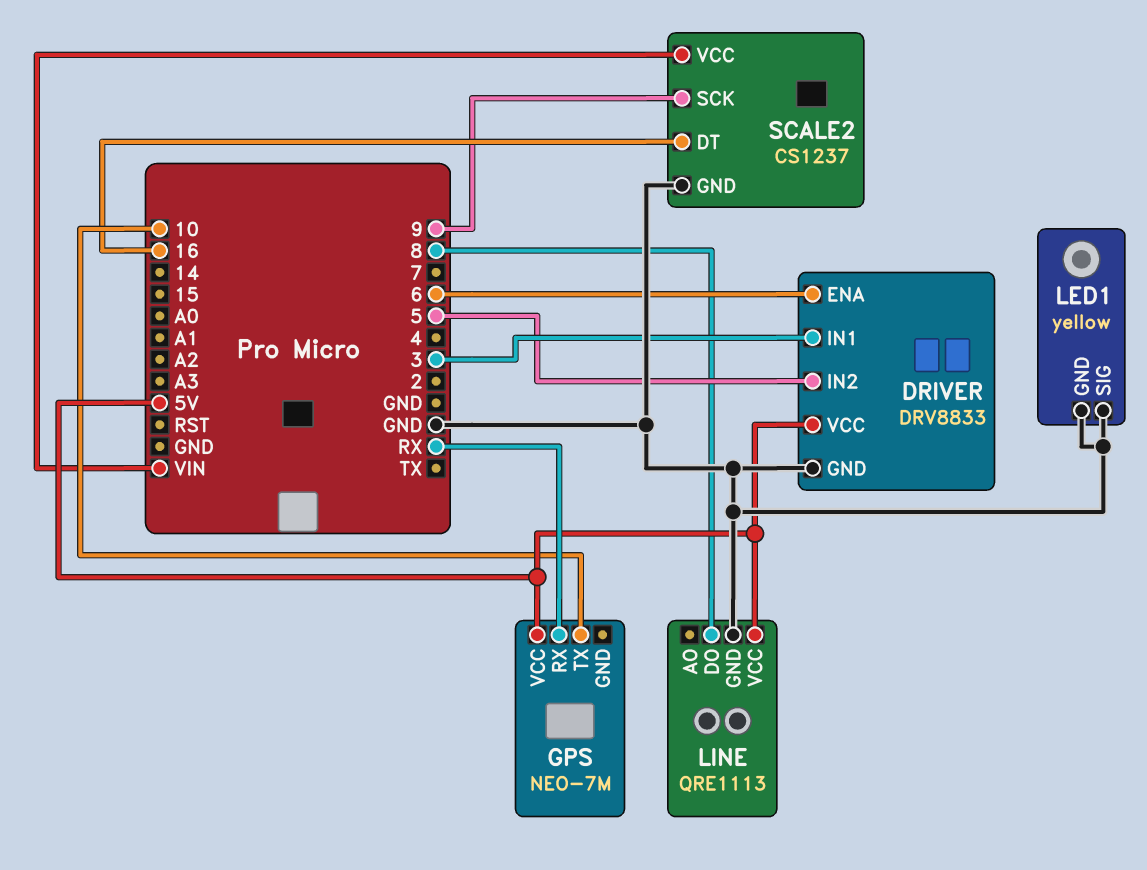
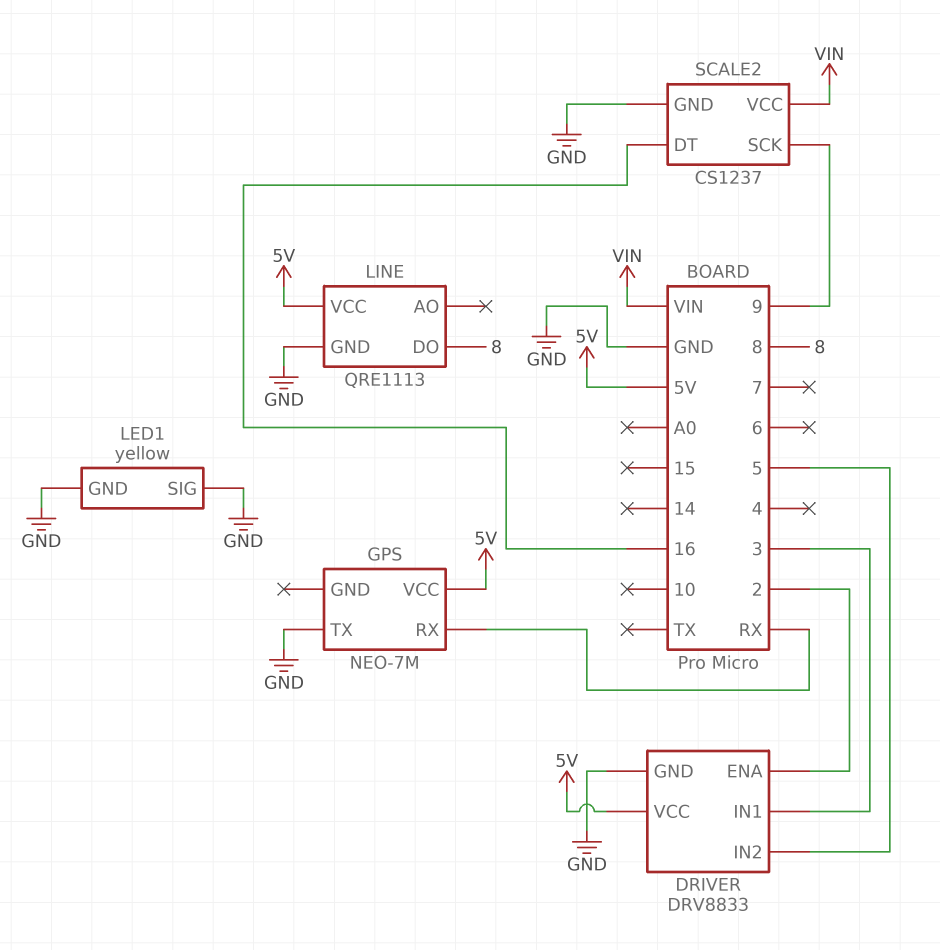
DRIVER pin ENA: 6 -> 2
GPS pin TX: 10 -> GND

